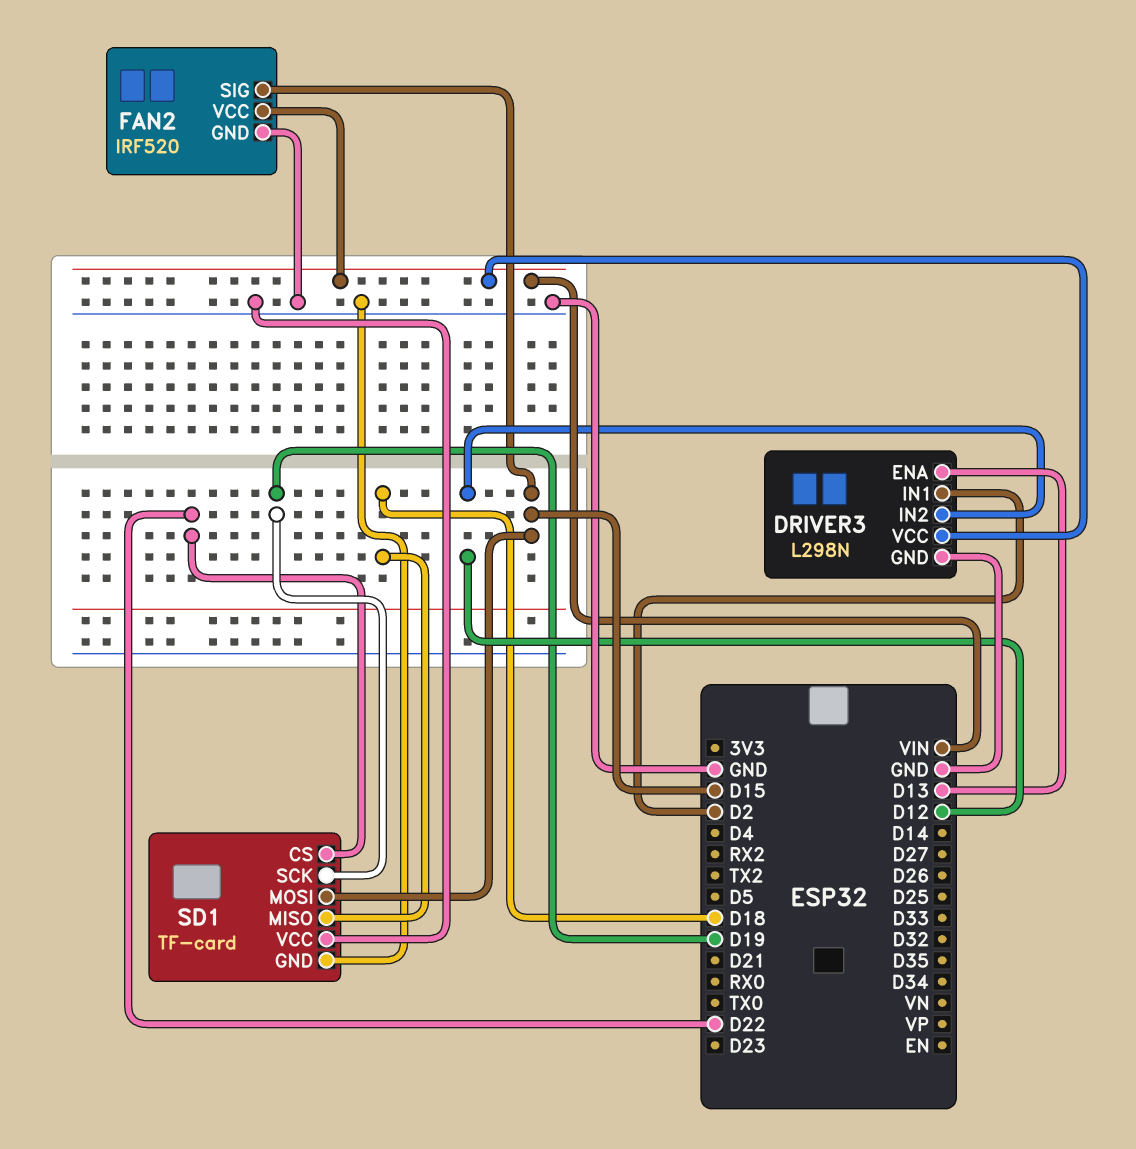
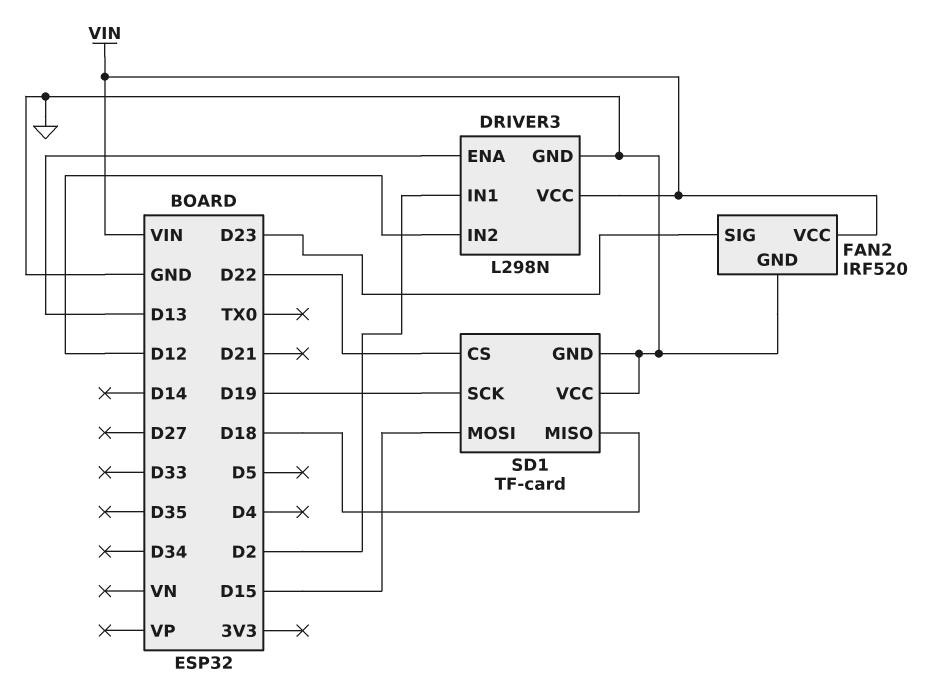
FAN2 pin SIG: D15 -> D23

